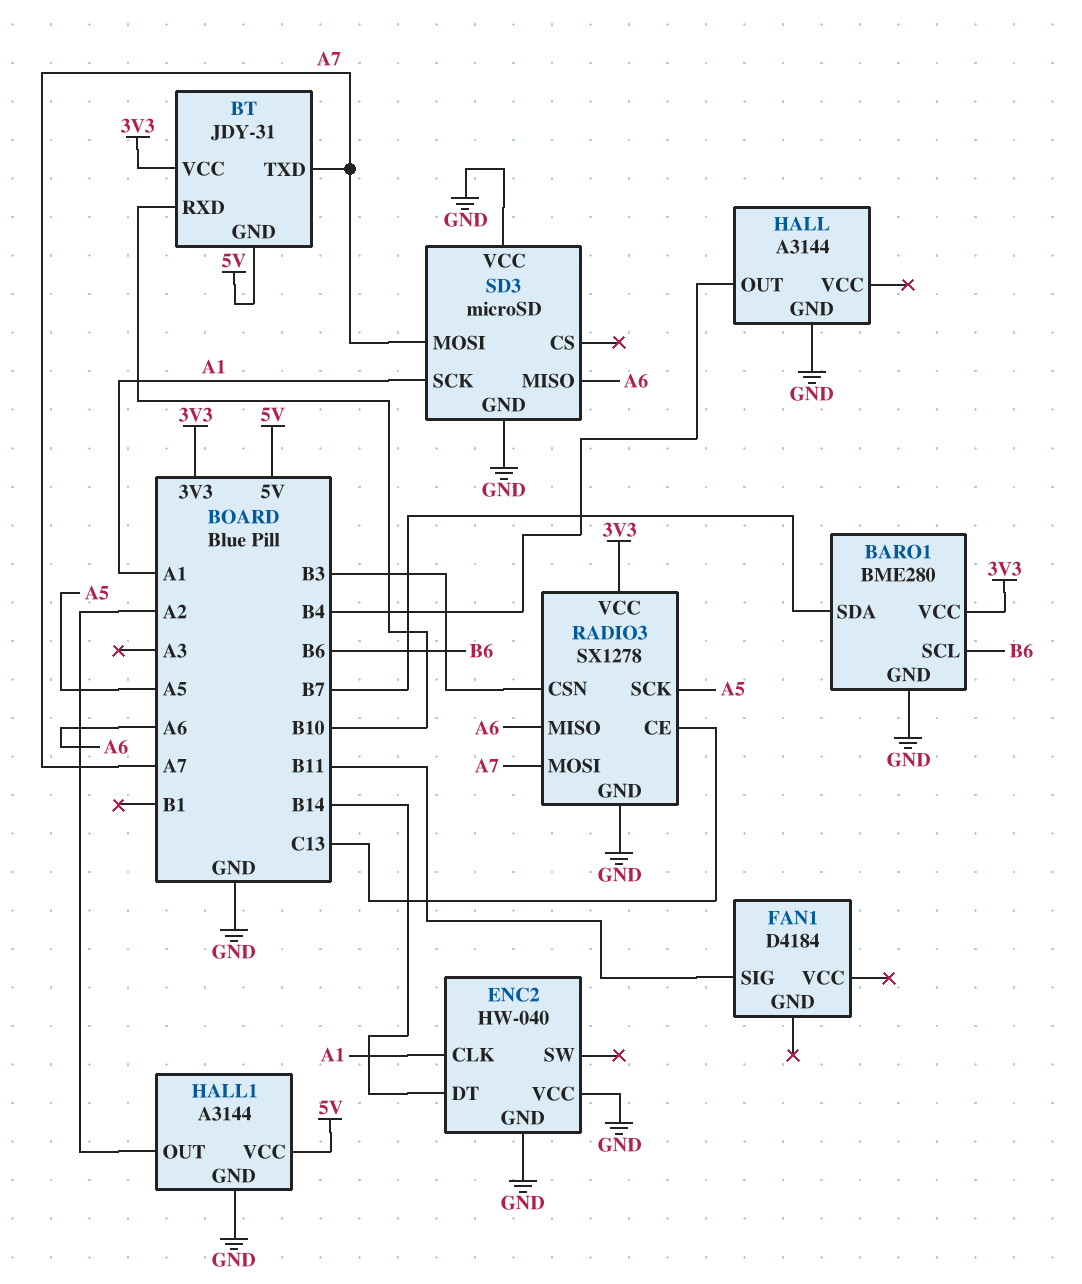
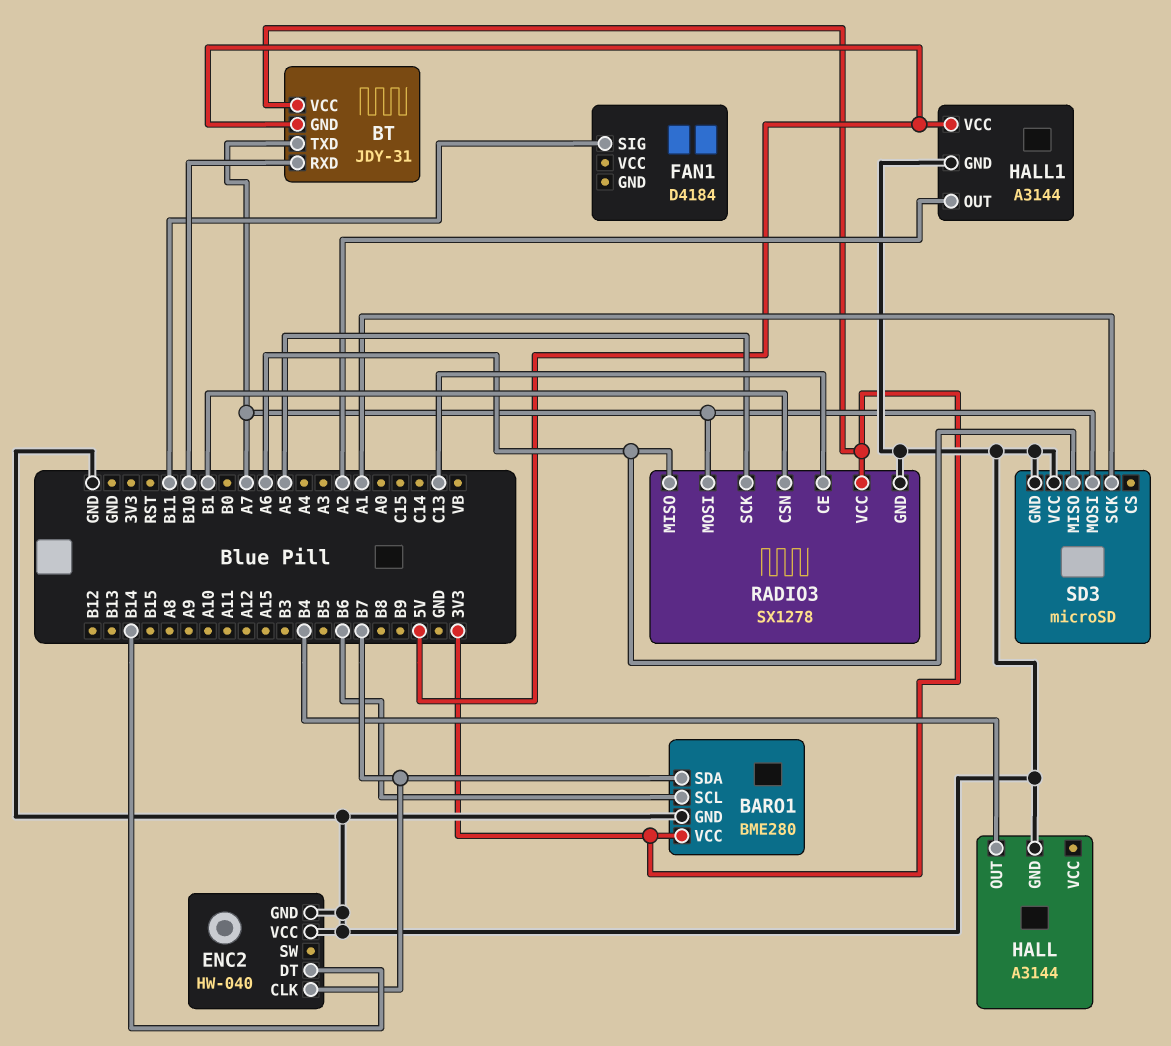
ENC2 pin CLK: A1 -> B7
RADIO3 pin CSN: B3 -> B1

